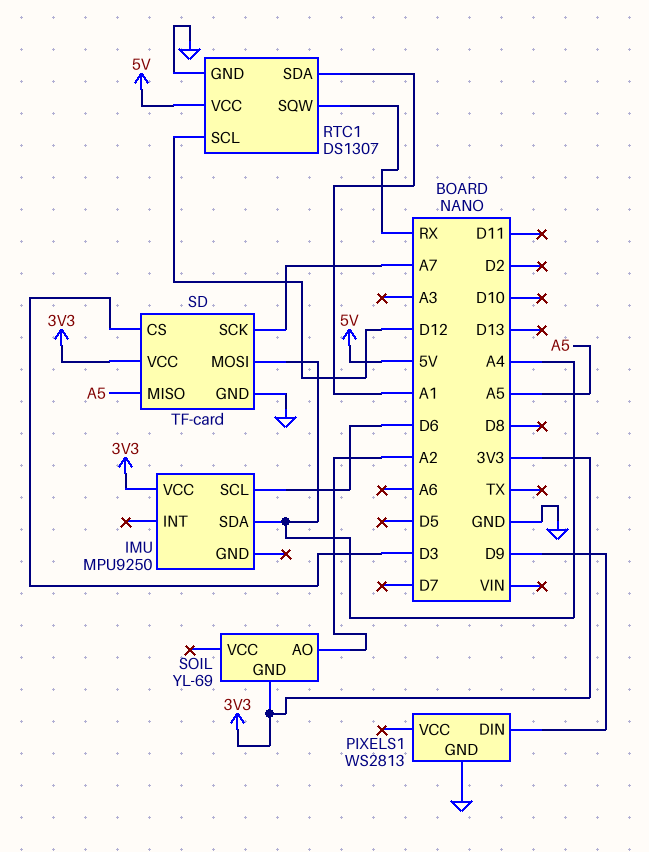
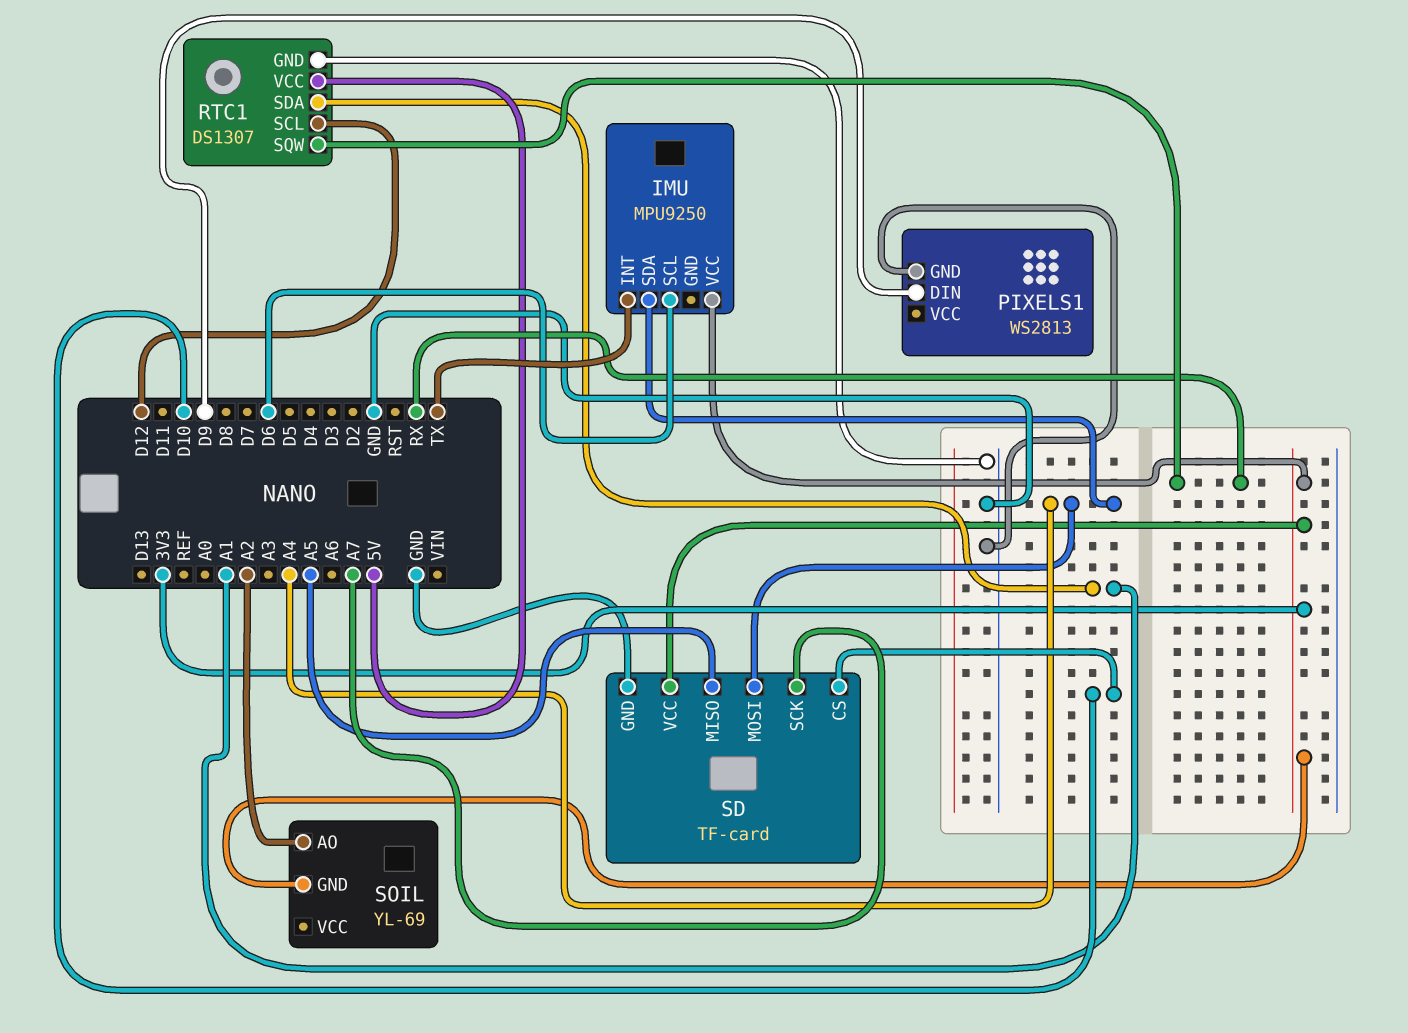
IMU pin INT: none -> TX
SD pin CS: D3 -> D10

